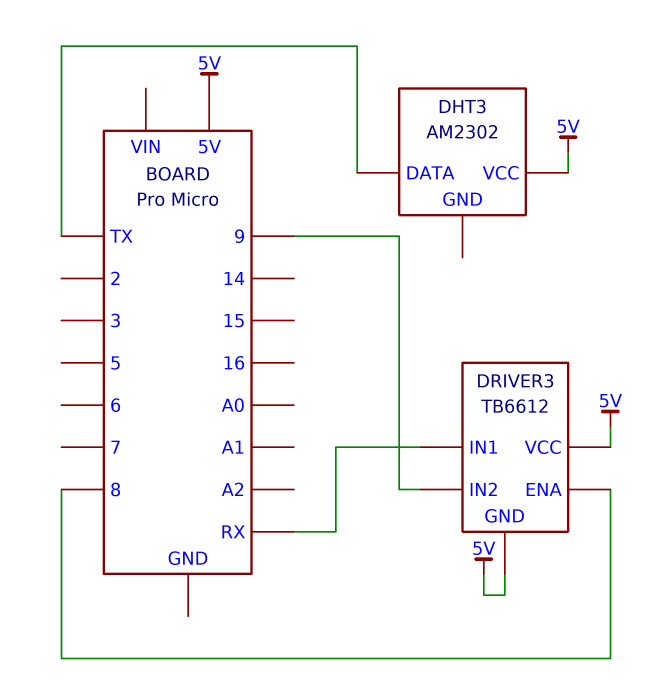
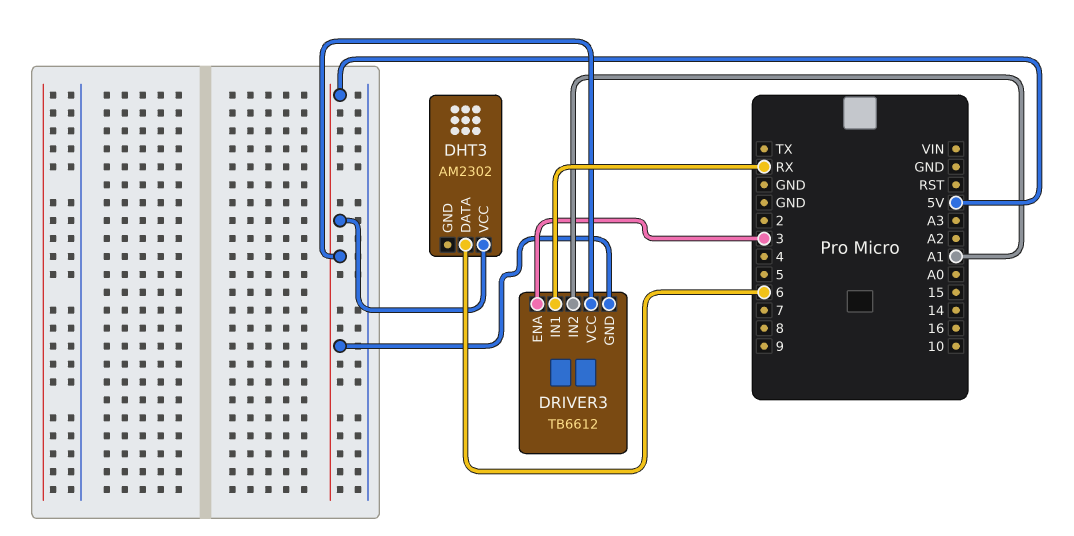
DHT3 pin DATA: TX -> 6
DRIVER3 pin ENA: 8 -> 3
DRIVER3 pin IN2: 9 -> A1

